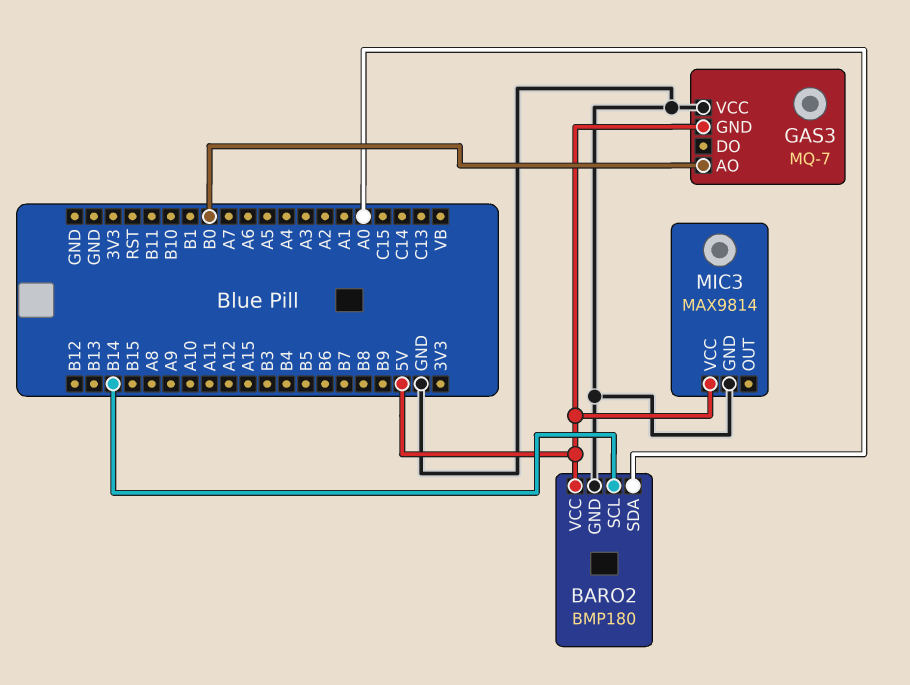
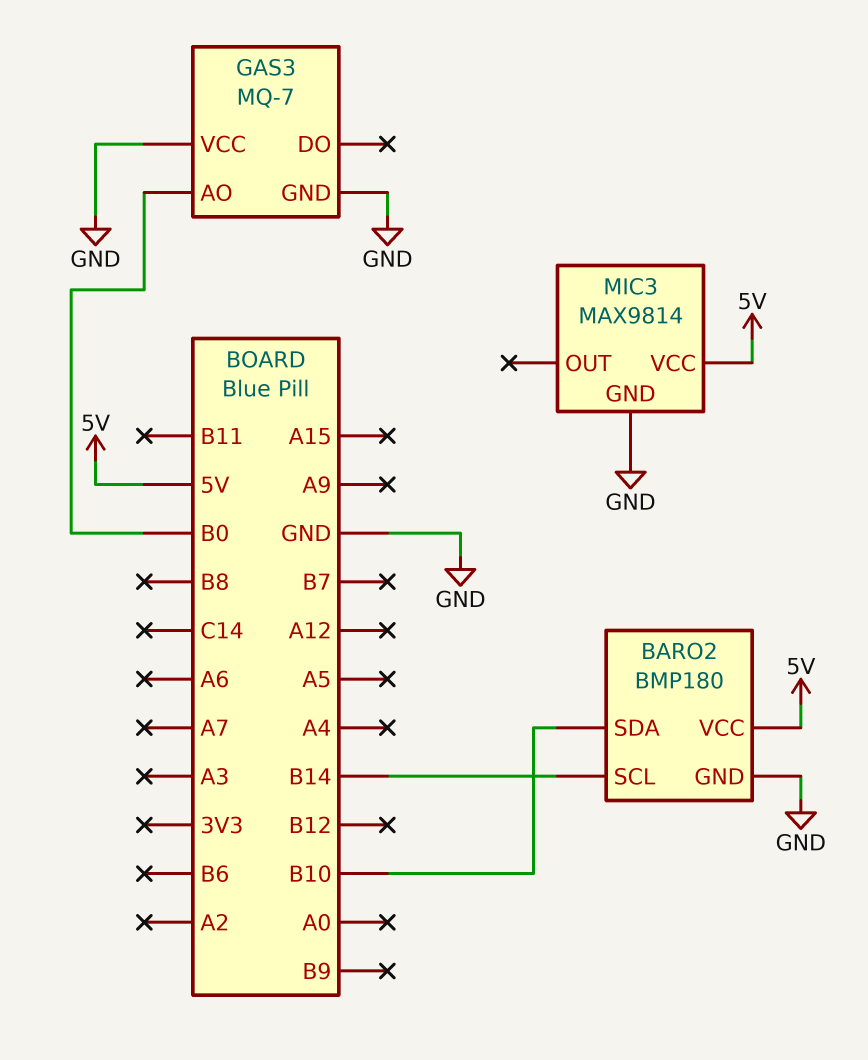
BARO2 pin SDA: A0 -> B10
GAS3 pin GND: 5V -> GND

